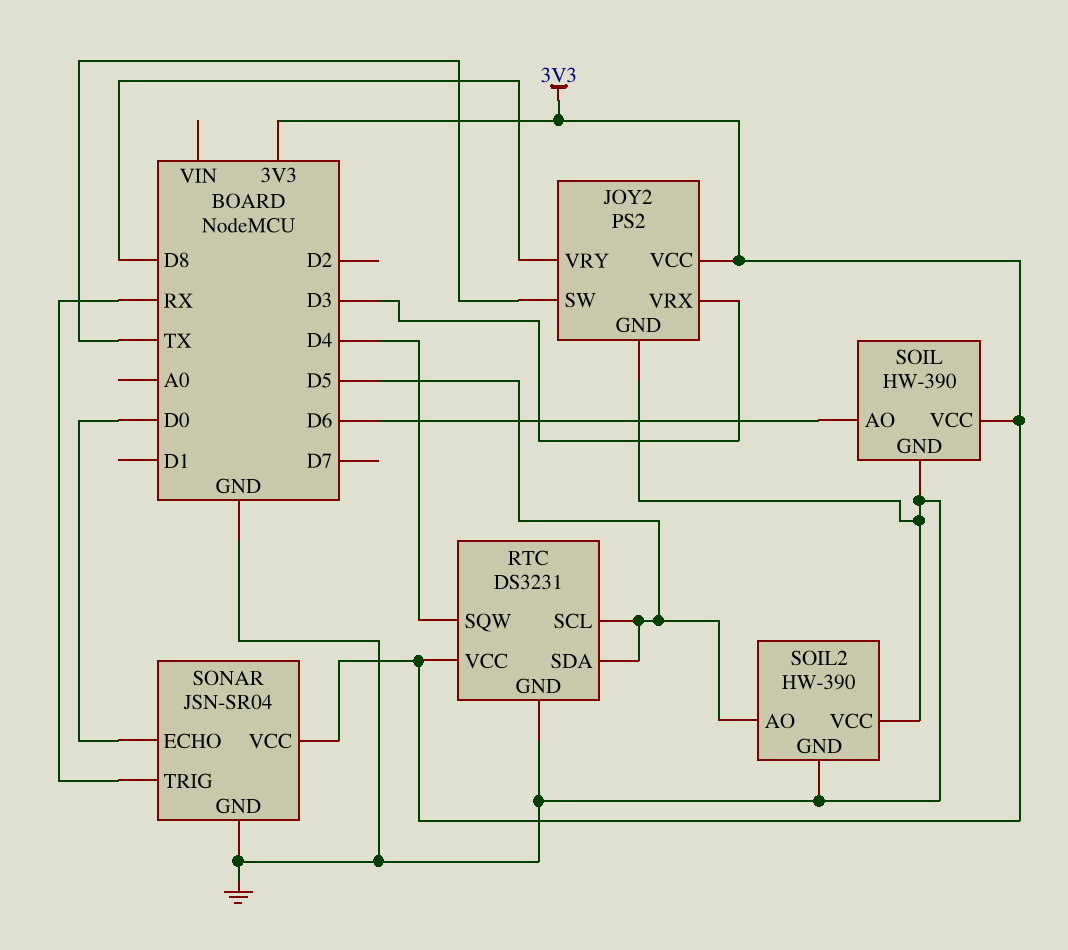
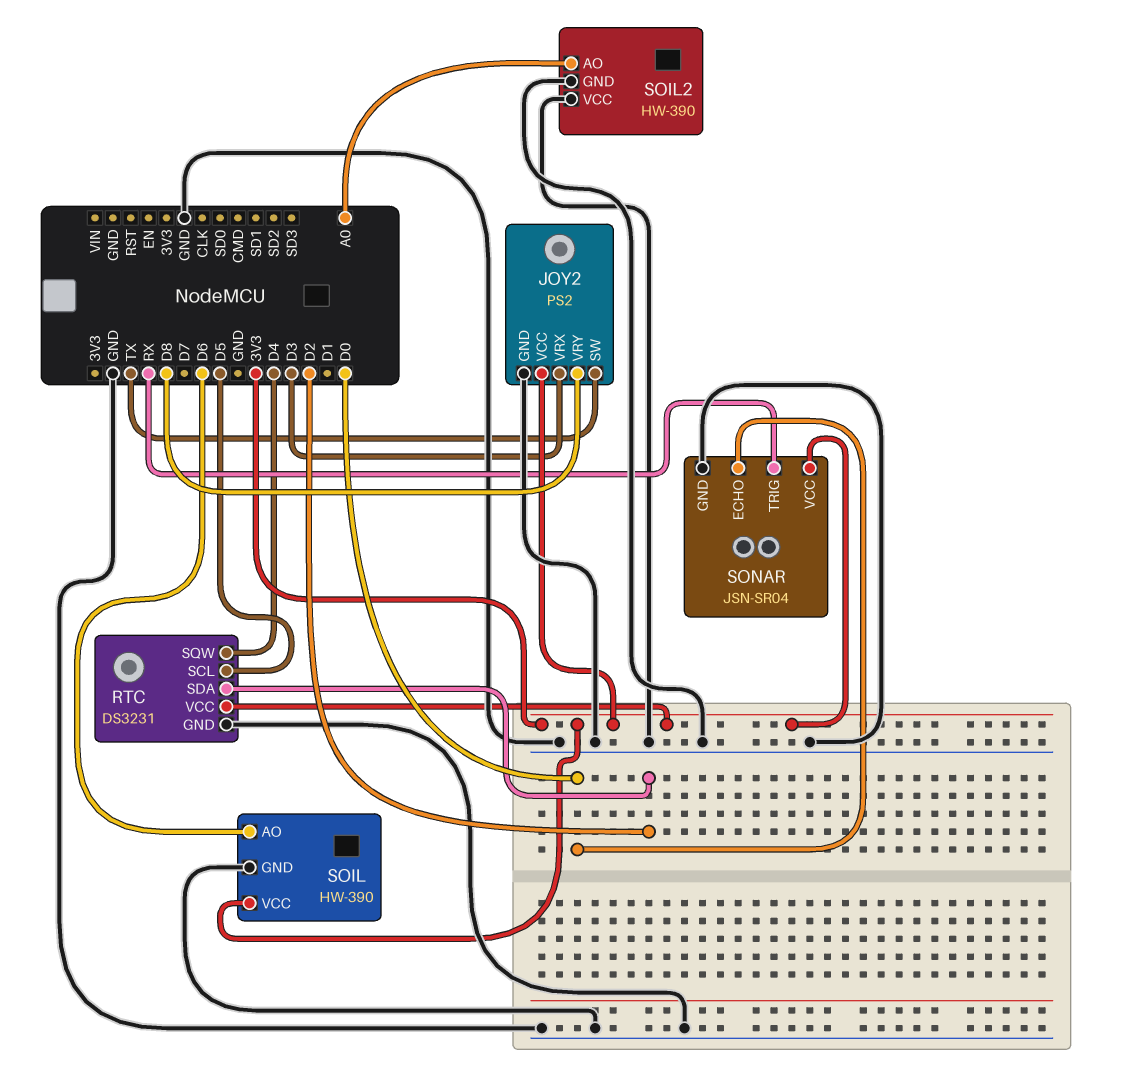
RTC pin SDA: D5 -> D2
SOIL2 pin AO: D5 -> A0

